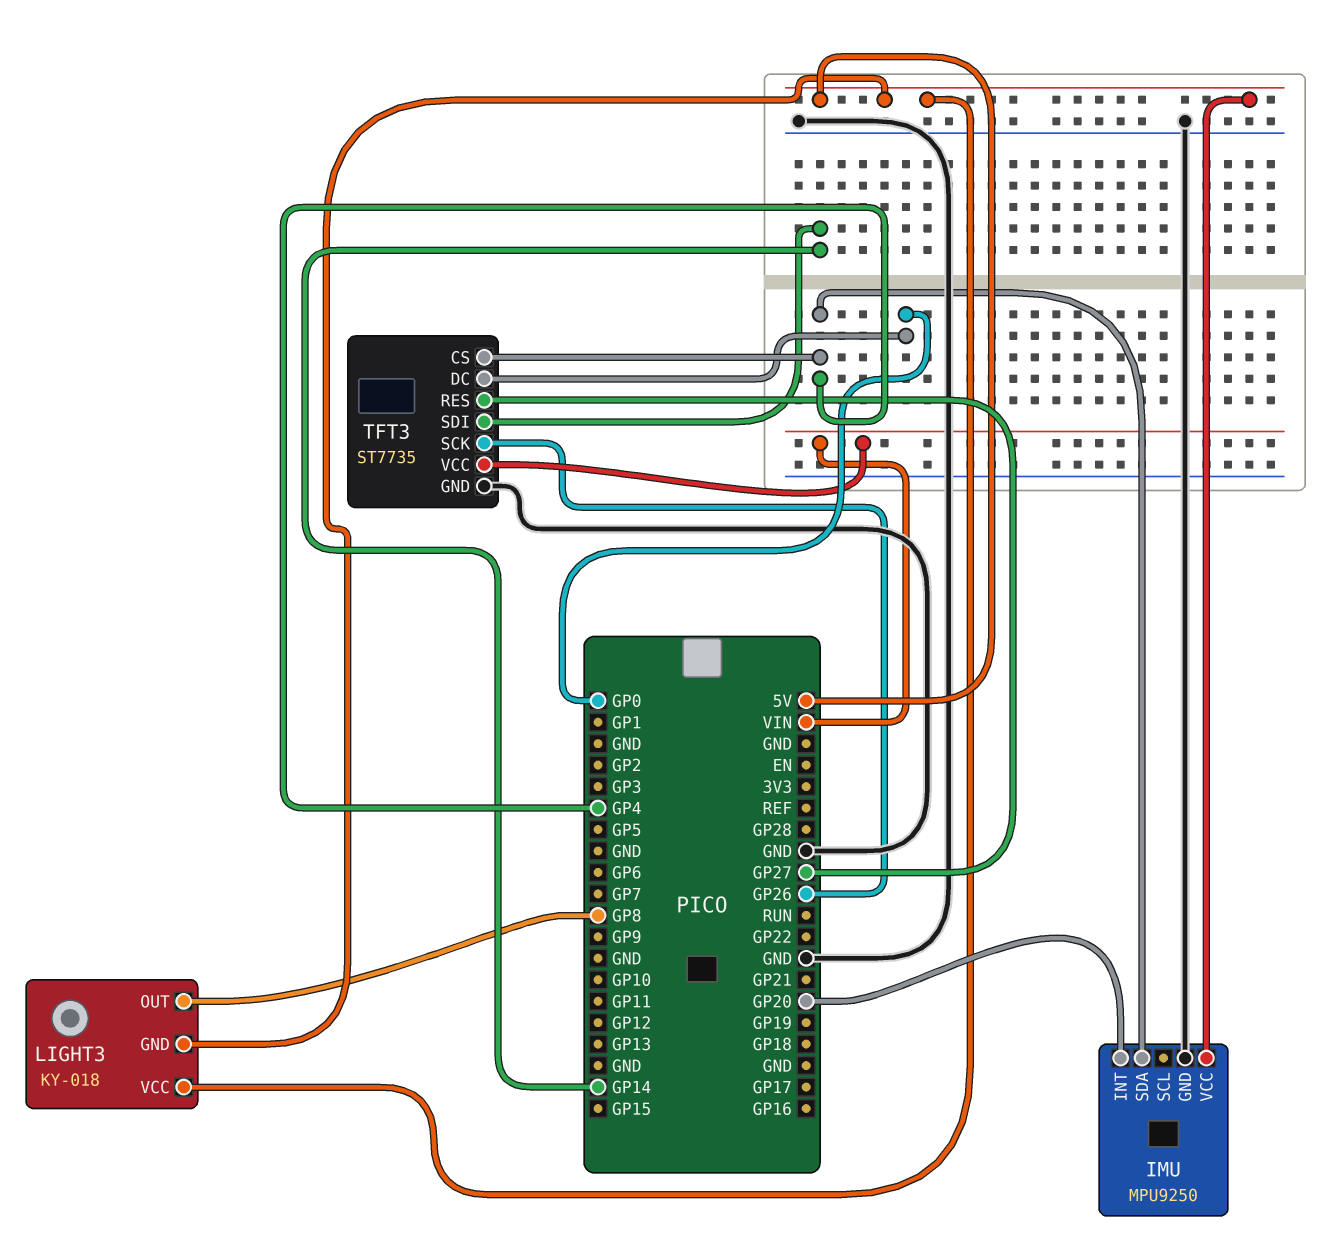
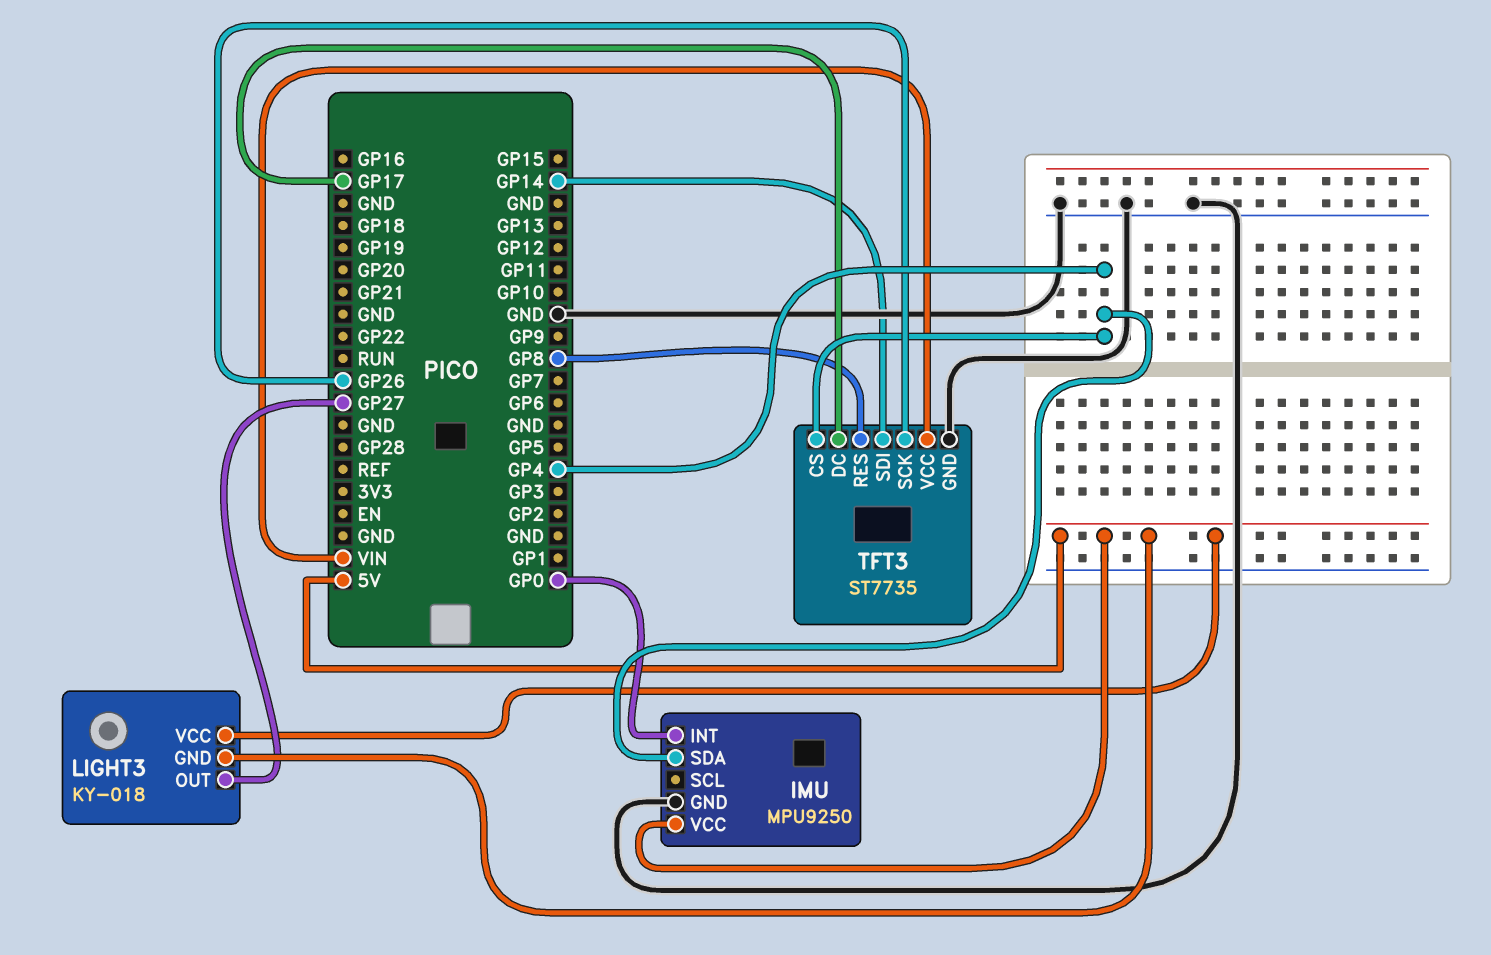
IMU pin INT: GP20 -> GP0
LIGHT3 pin OUT: GP8 -> GP27
TFT3 pin DC: GP0 -> GP17
TFT3 pin RES: GP27 -> GP8

